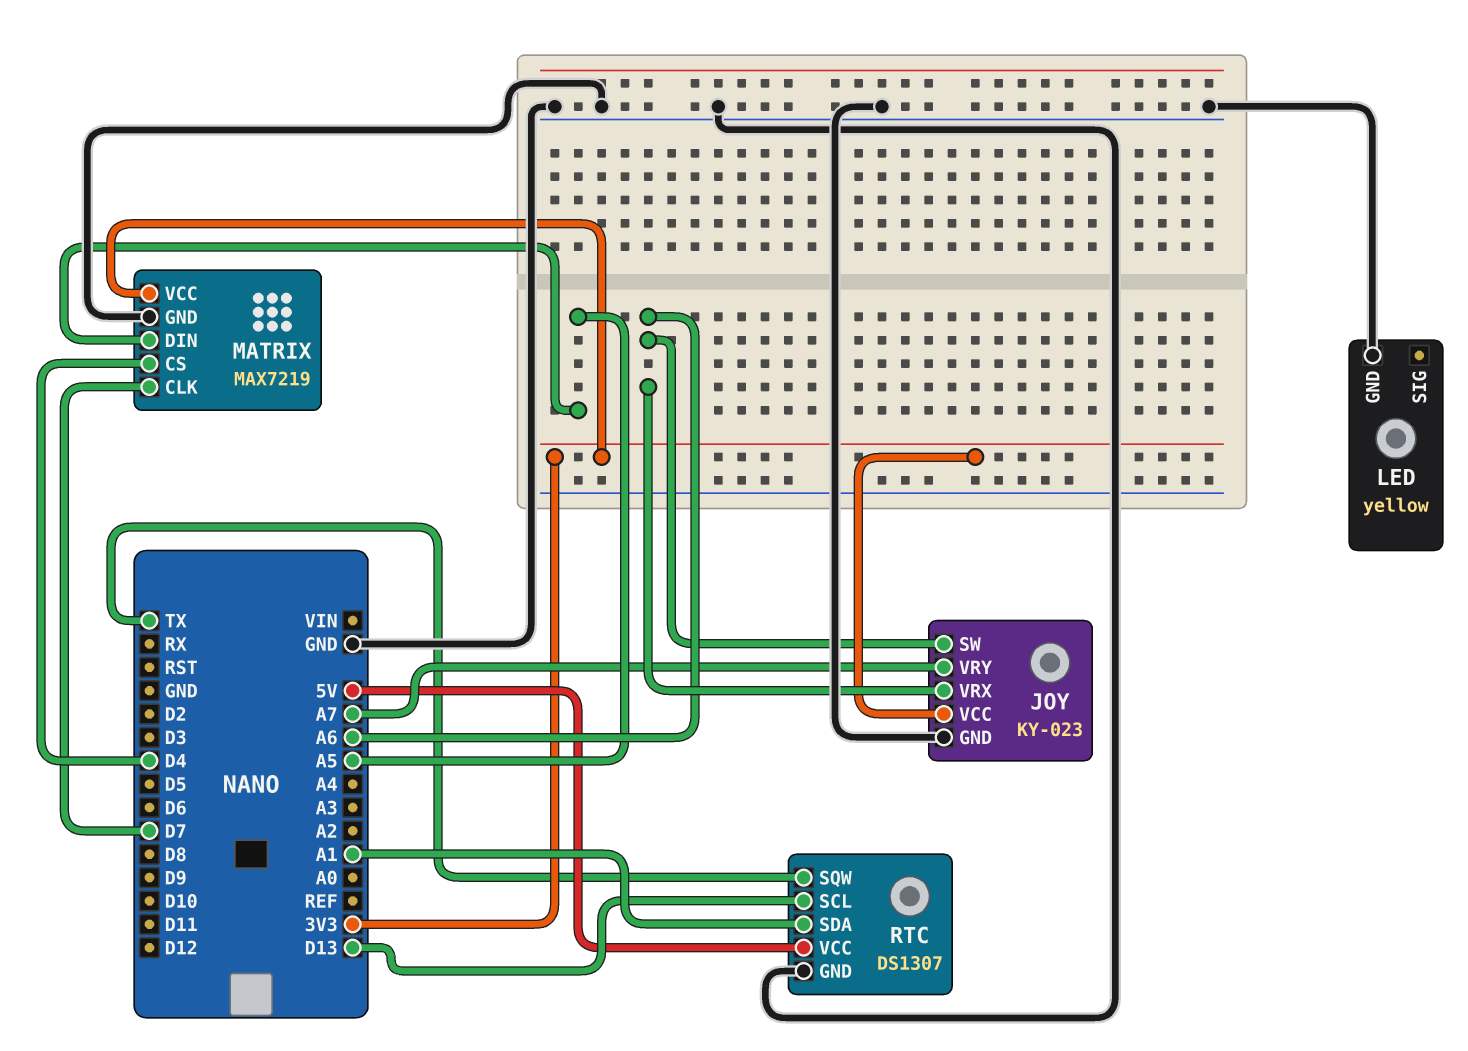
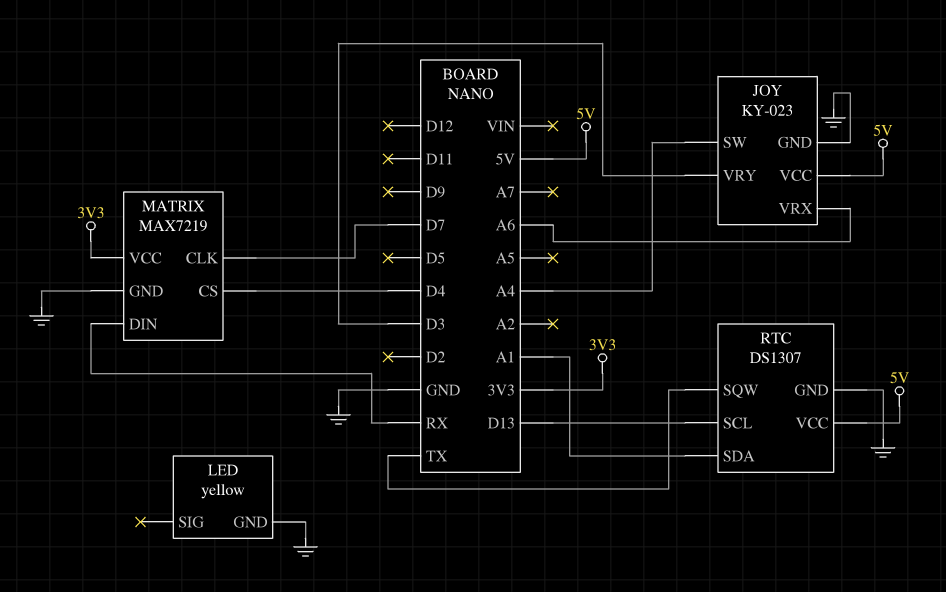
JOY pin SW: A6 -> A4
JOY pin VCC: 3V3 -> 5V
JOY pin VRY: A7 -> D3
MATRIX pin DIN: A5 -> RX

